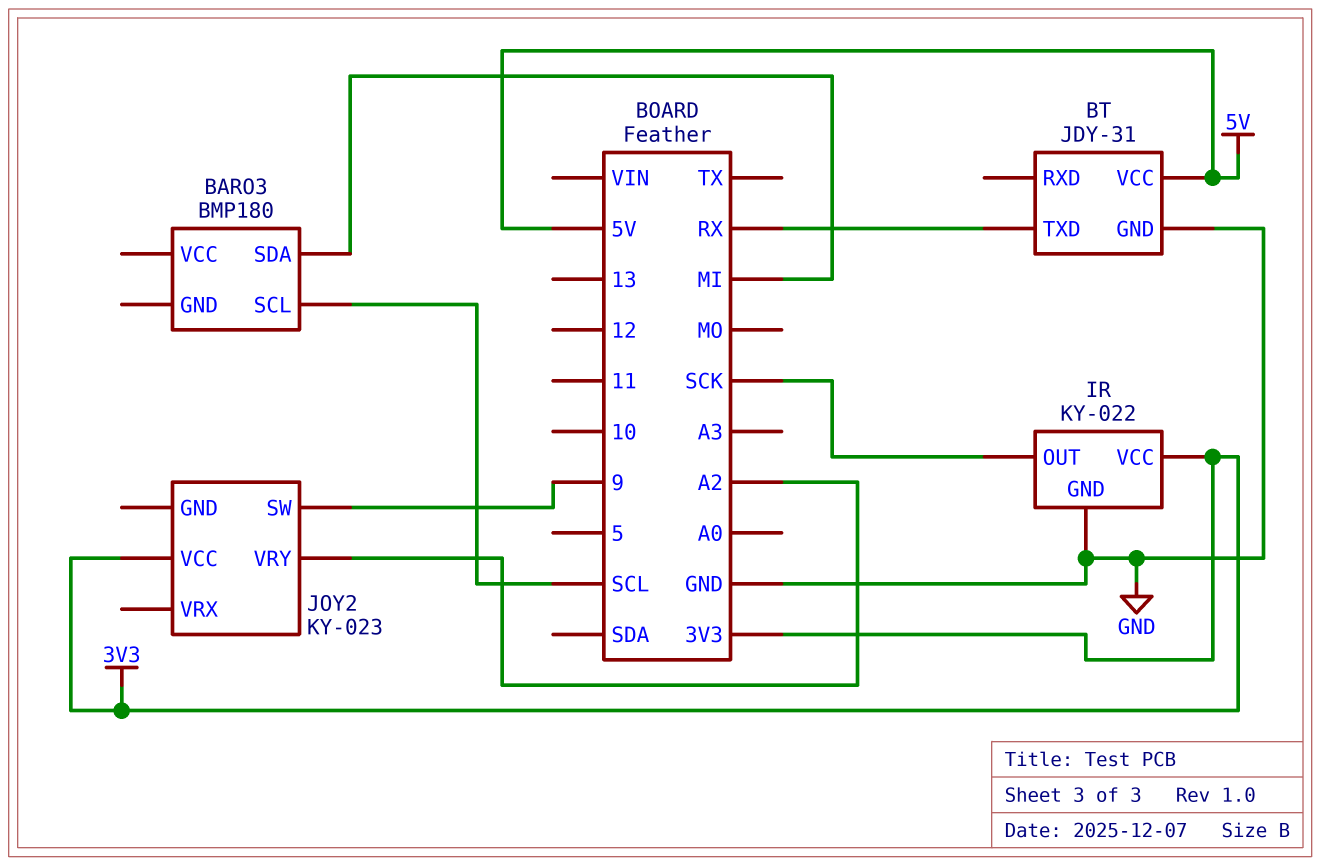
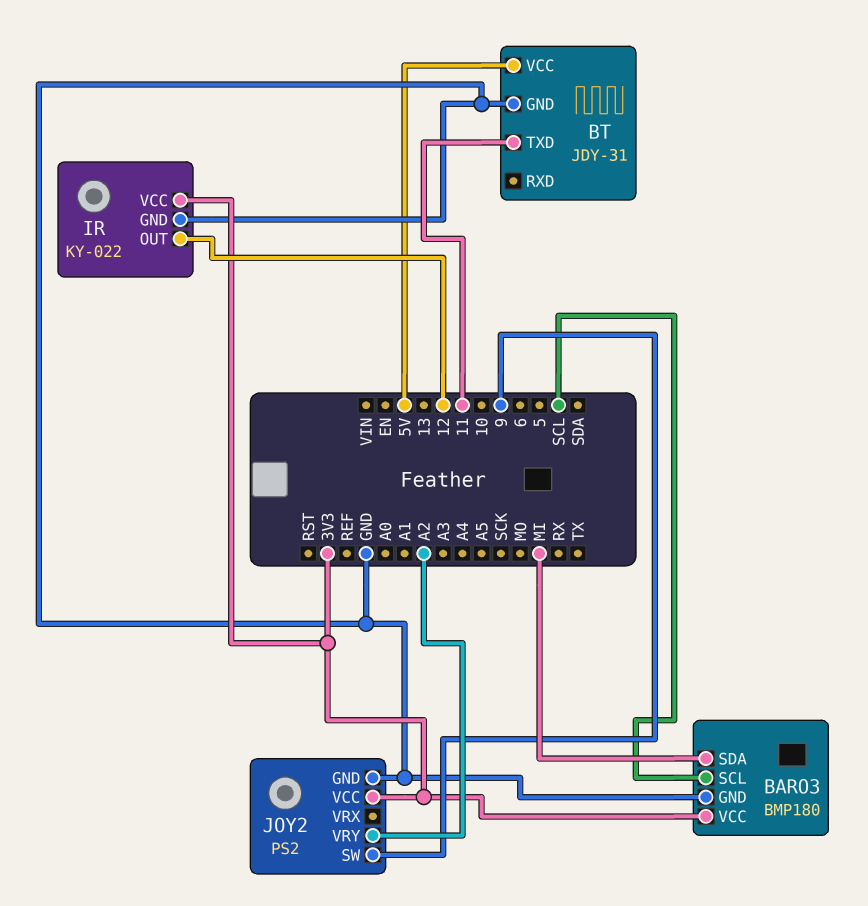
BARO3 pin GND: none -> GND
BARO3 pin VCC: none -> 3V3
BT pin TXD: RX -> 11
IR pin OUT: SCK -> 12
JOY2: KY-023 -> PS2
JOY2 pin GND: none -> GND

